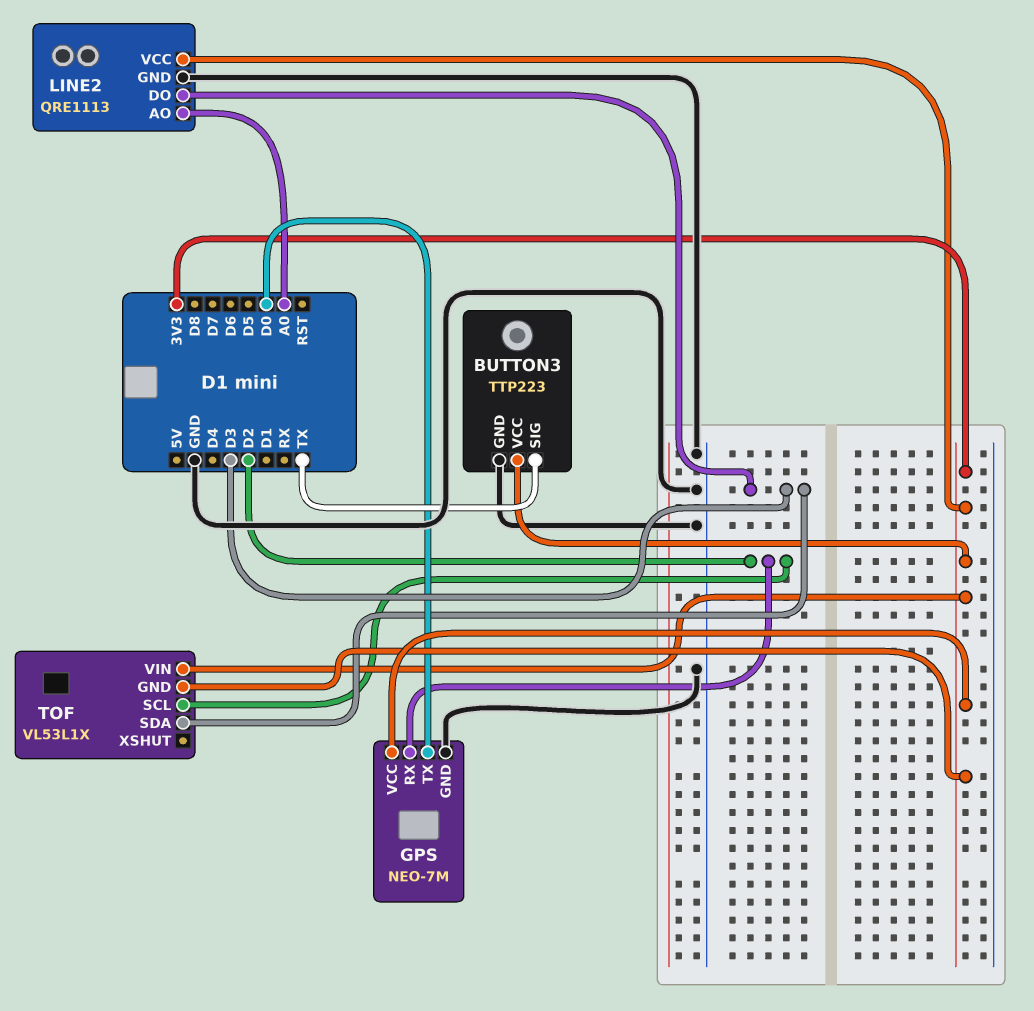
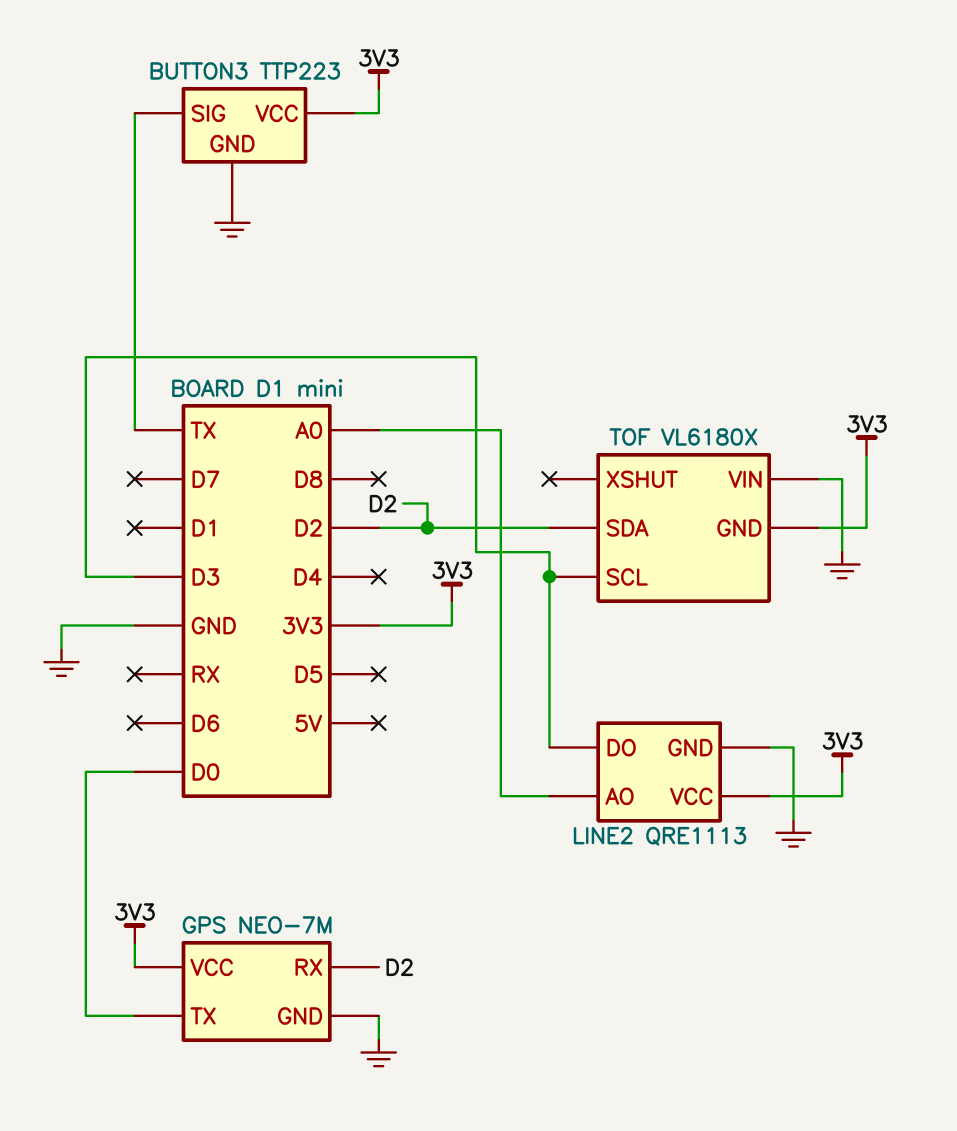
TOF: VL53L1X -> VL6180X
TOF pin SCL: D2 -> D3
TOF pin SDA: D3 -> D2
TOF pin VIN: 3V3 -> GND

